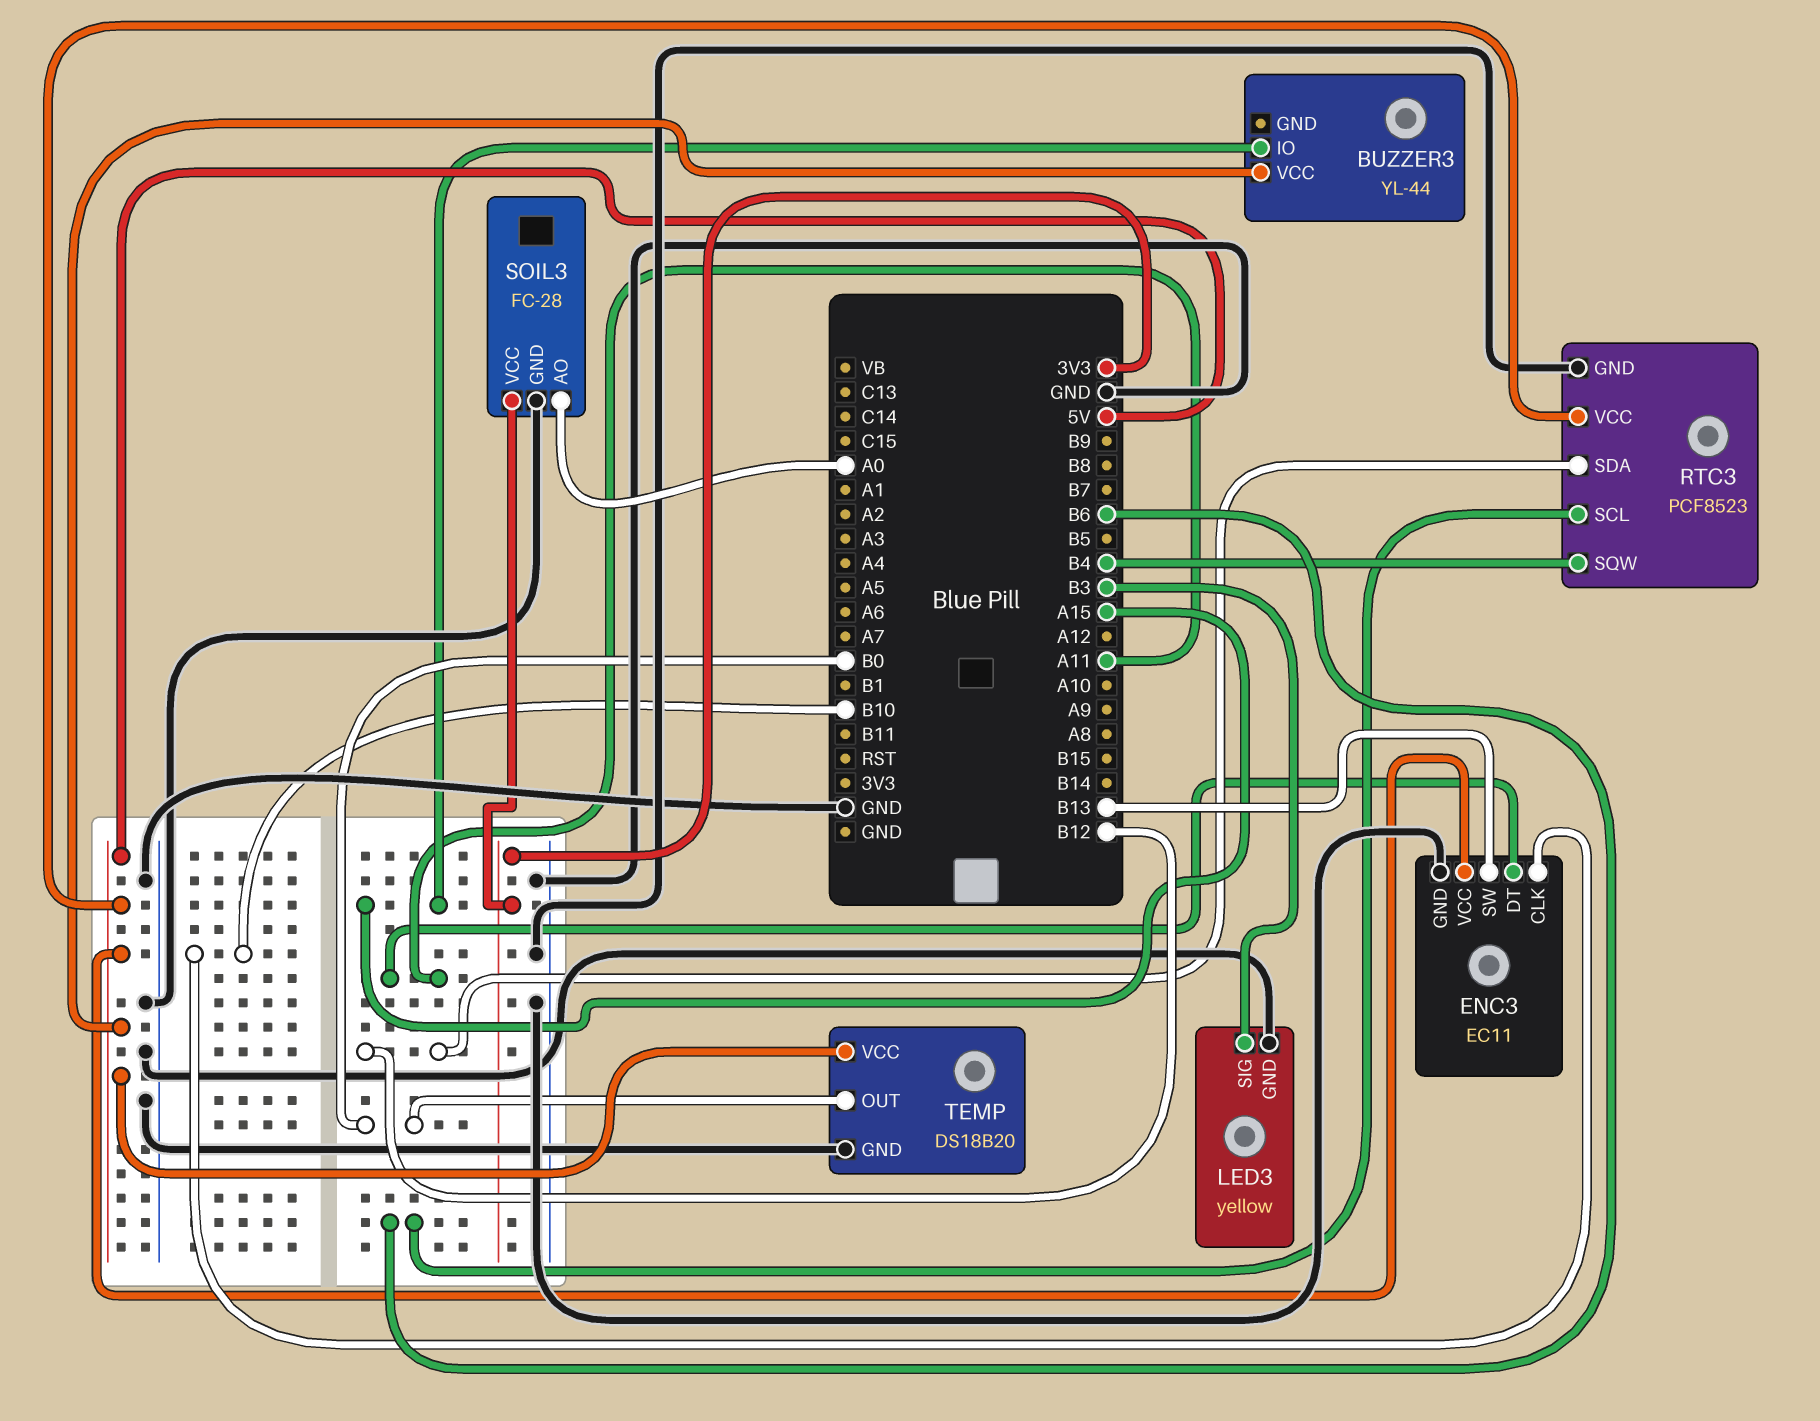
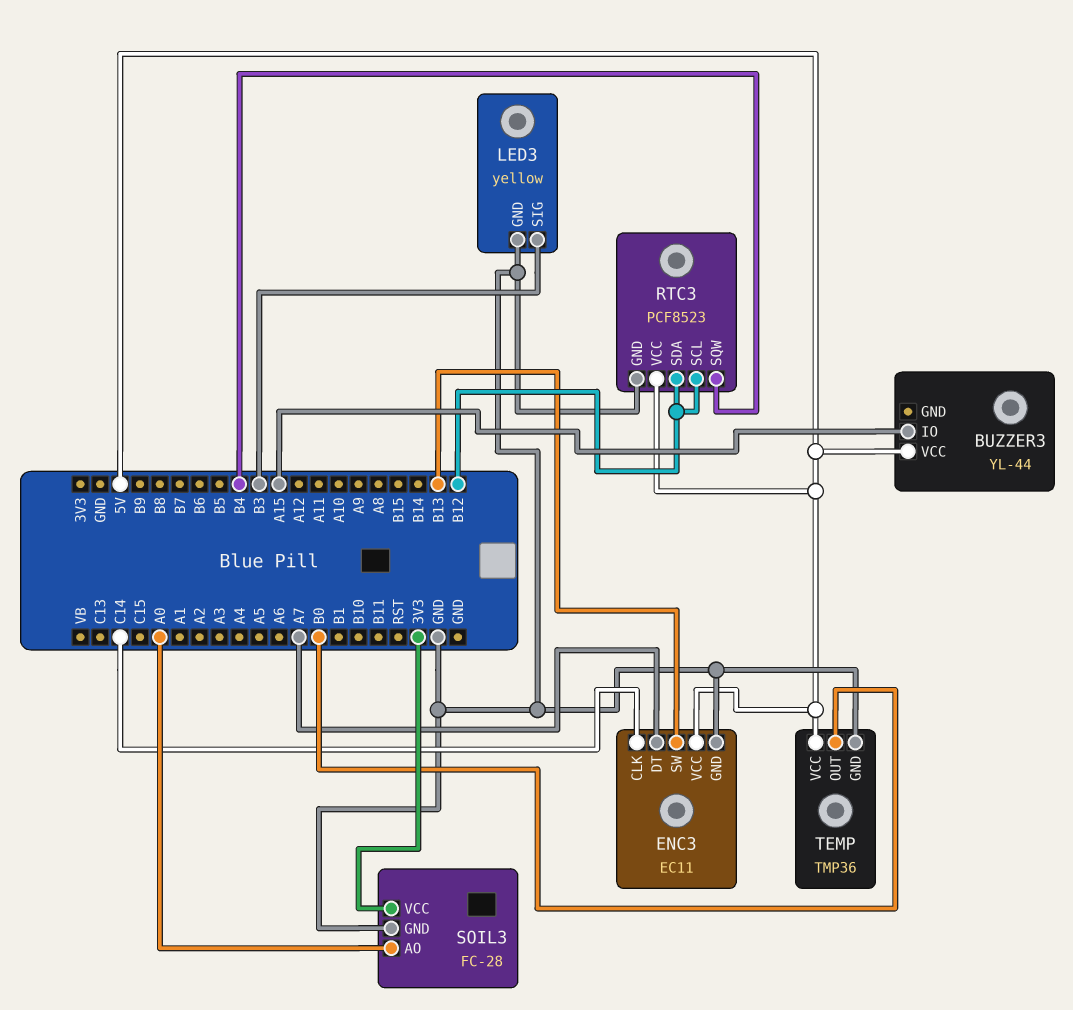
ENC3 pin CLK: B10 -> C14
ENC3 pin DT: A11 -> A7
RTC3 pin SCL: B6 -> B12
TEMP: DS18B20 -> TMP36

